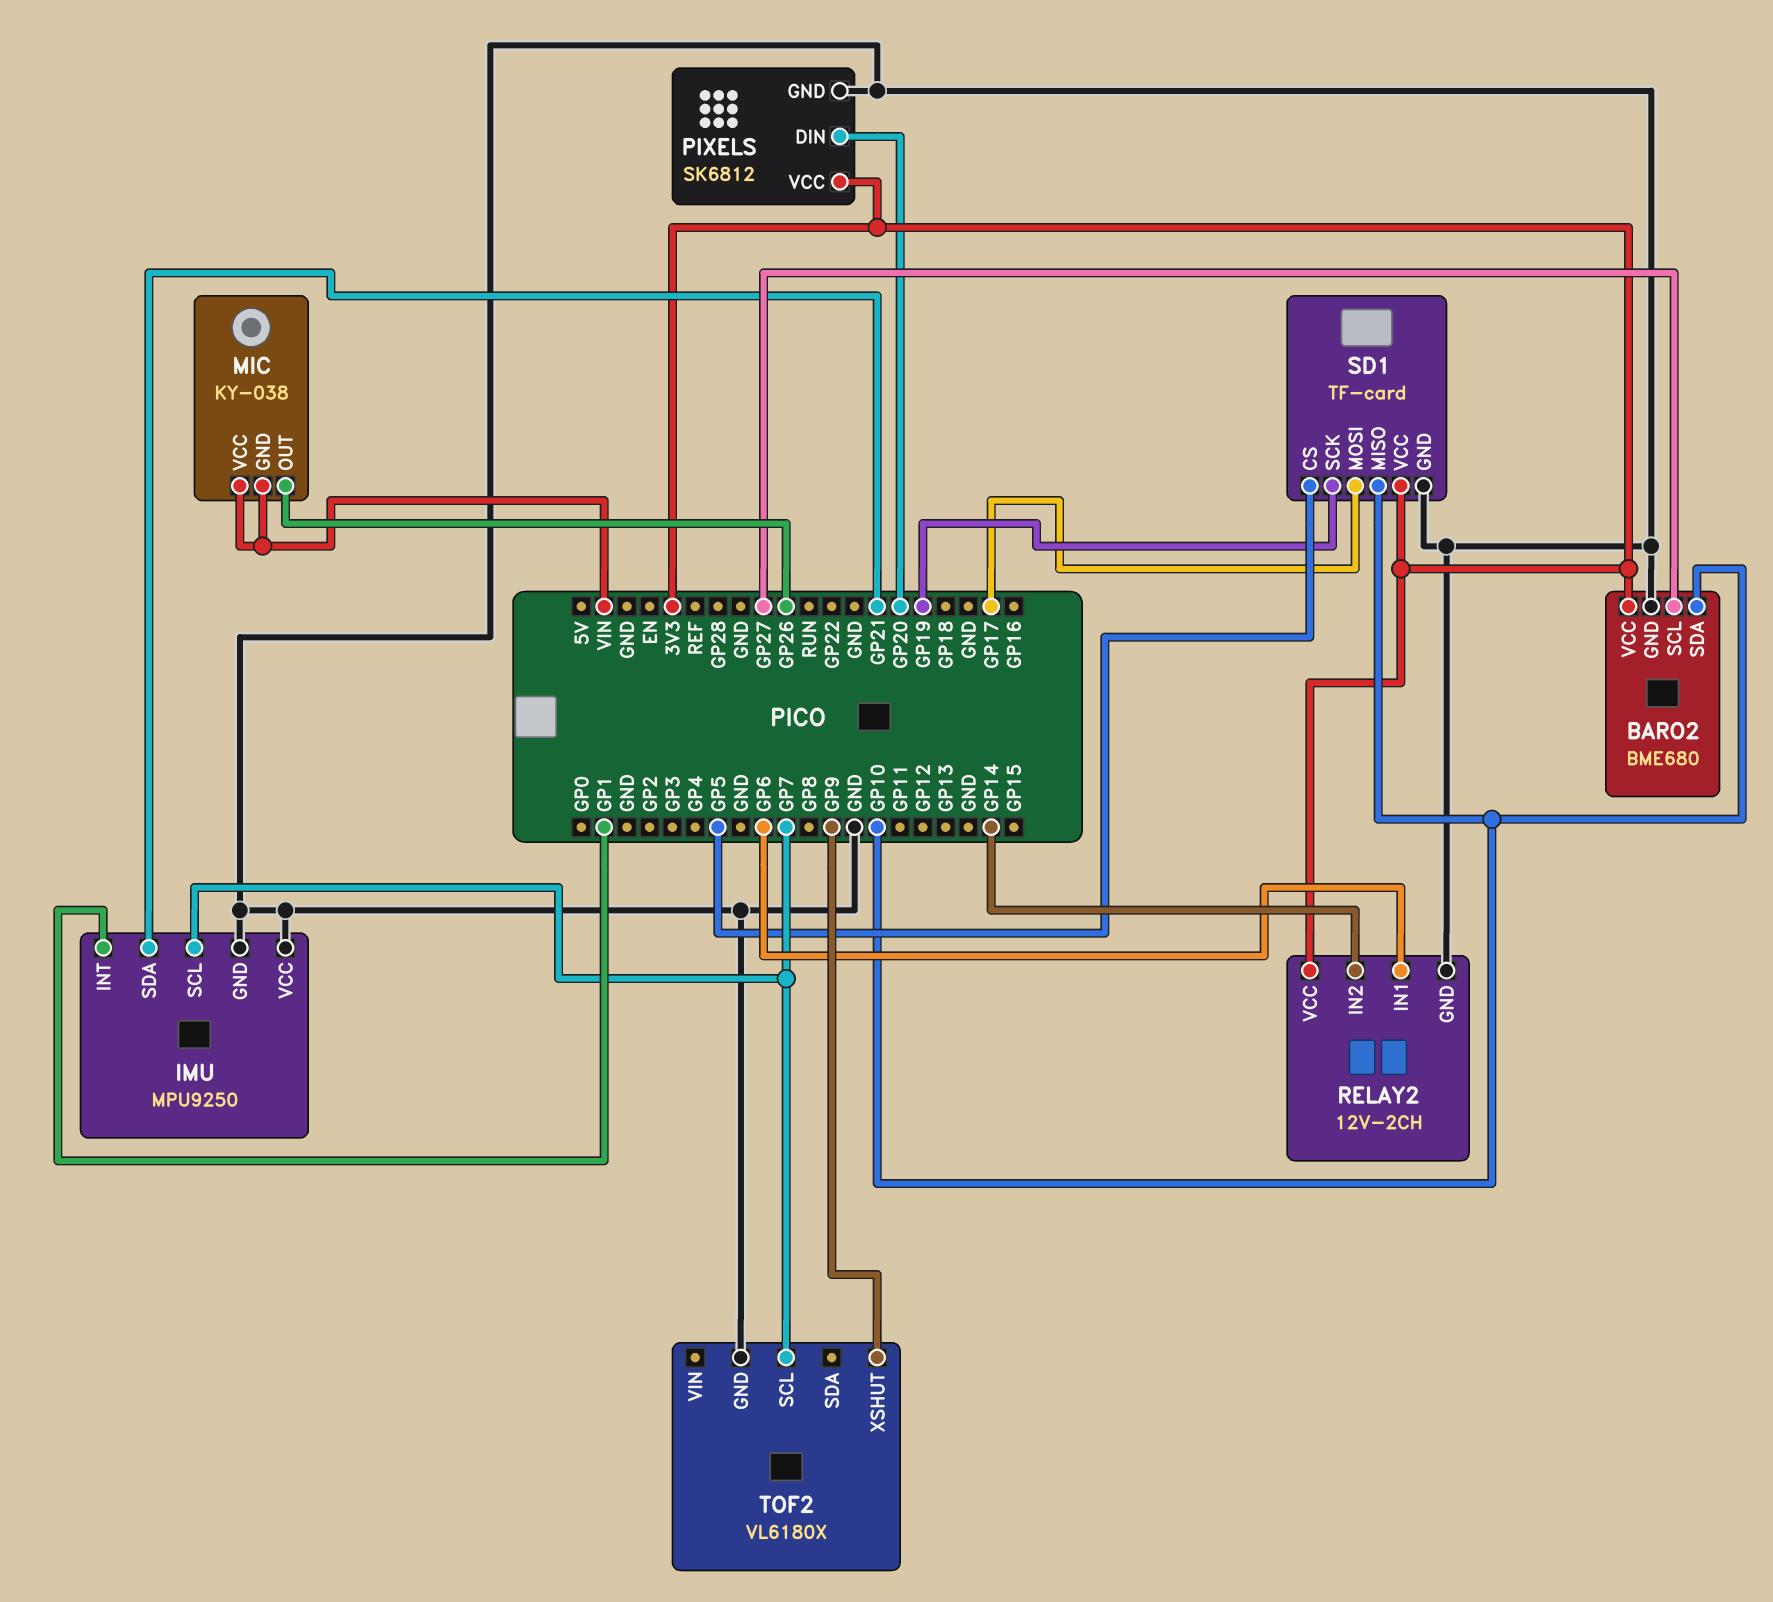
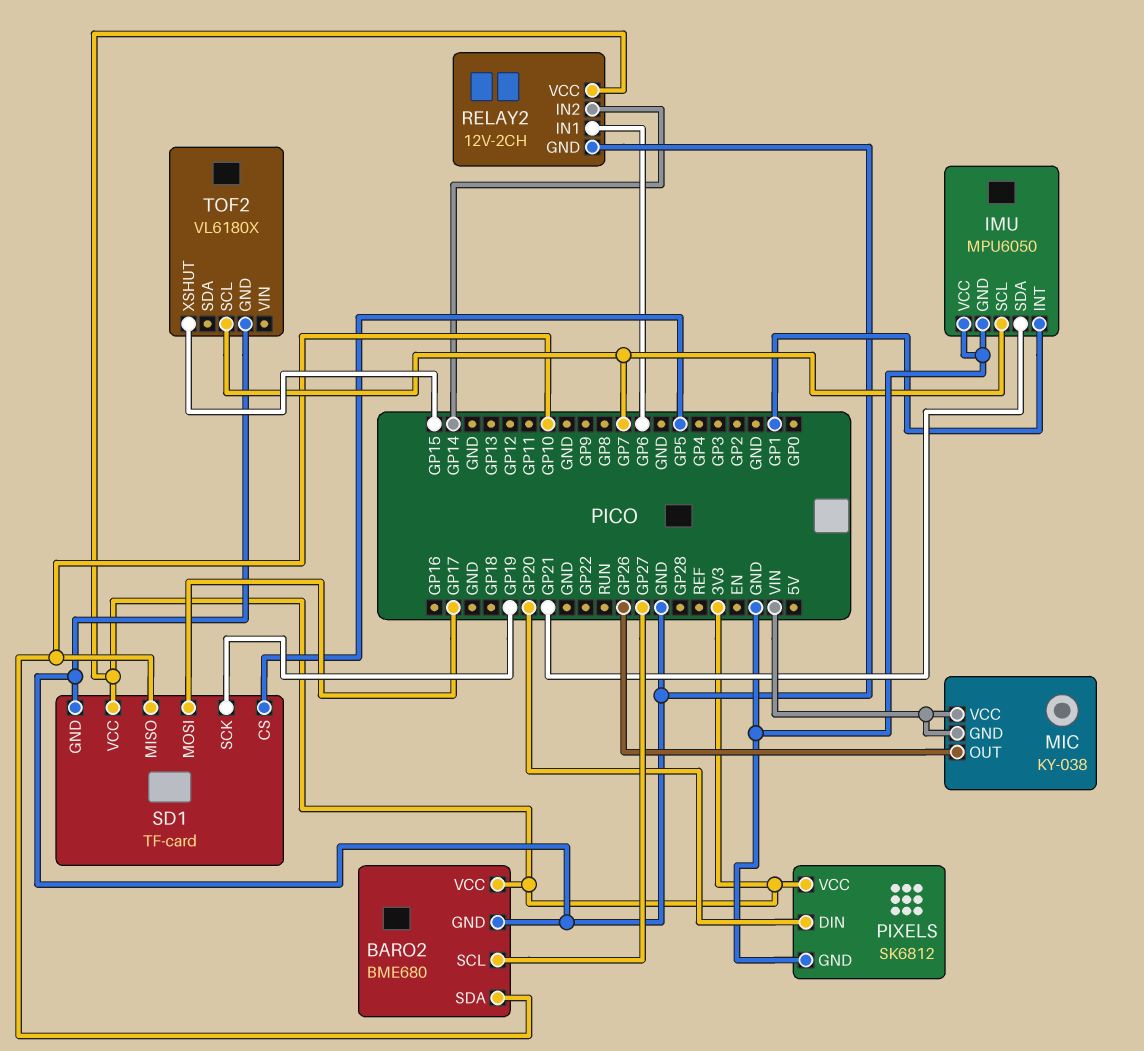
IMU: MPU9250 -> MPU6050
TOF2 pin XSHUT: GP9 -> GP15

